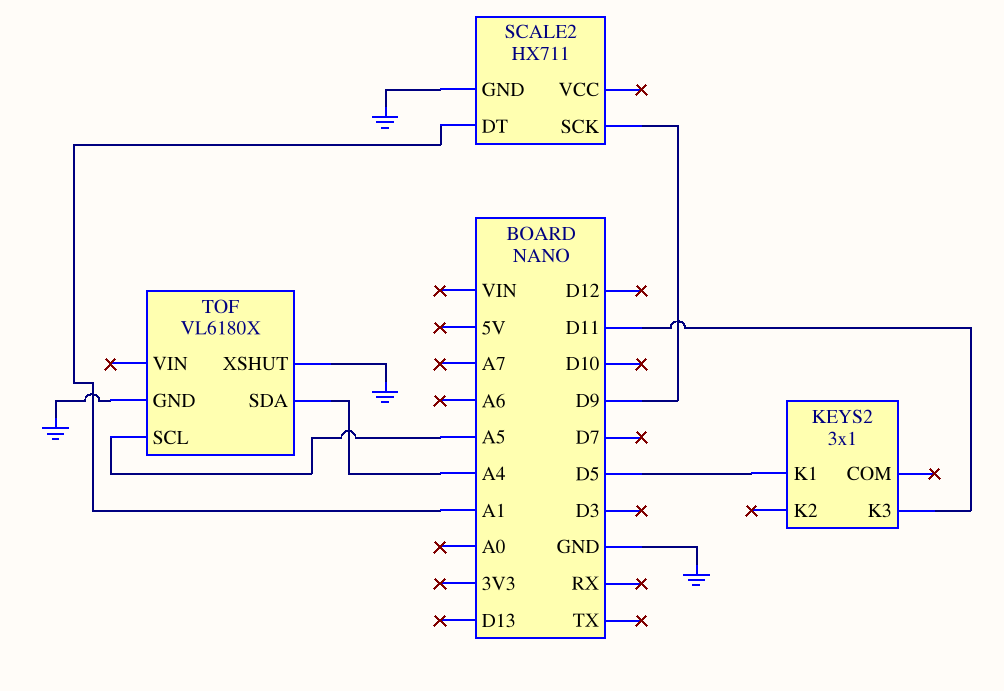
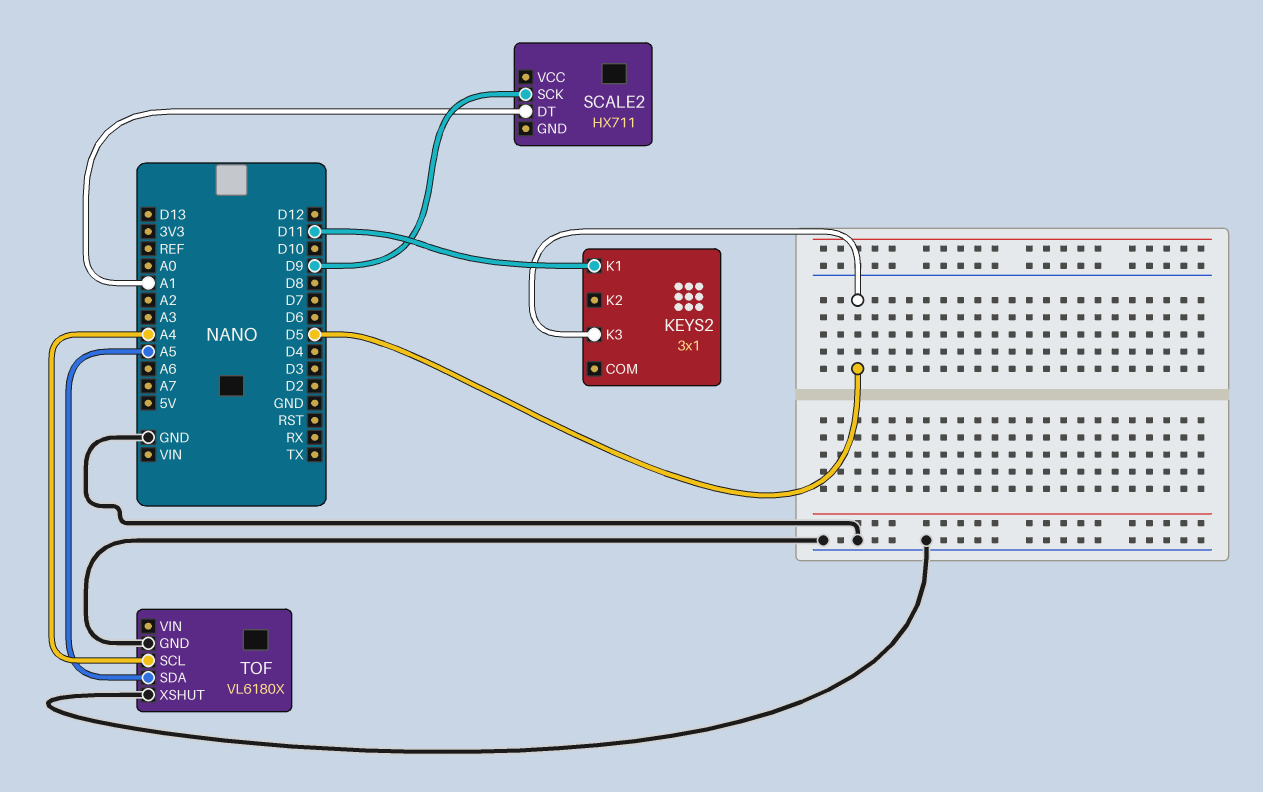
KEYS2 pin K1: D5 -> D11
KEYS2 pin K3: D11 -> D5
SCALE2 pin GND: GND -> none
TOF pin SCL: A5 -> A4
TOF pin SDA: A4 -> A5

